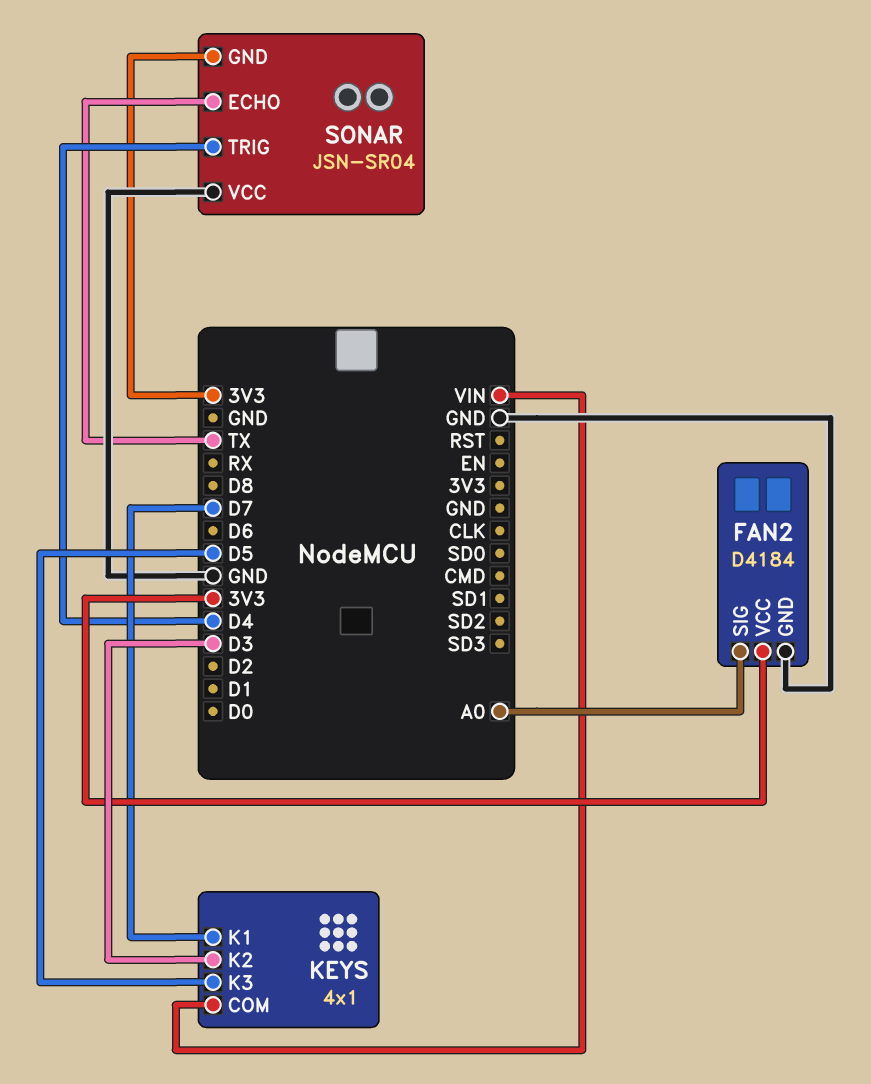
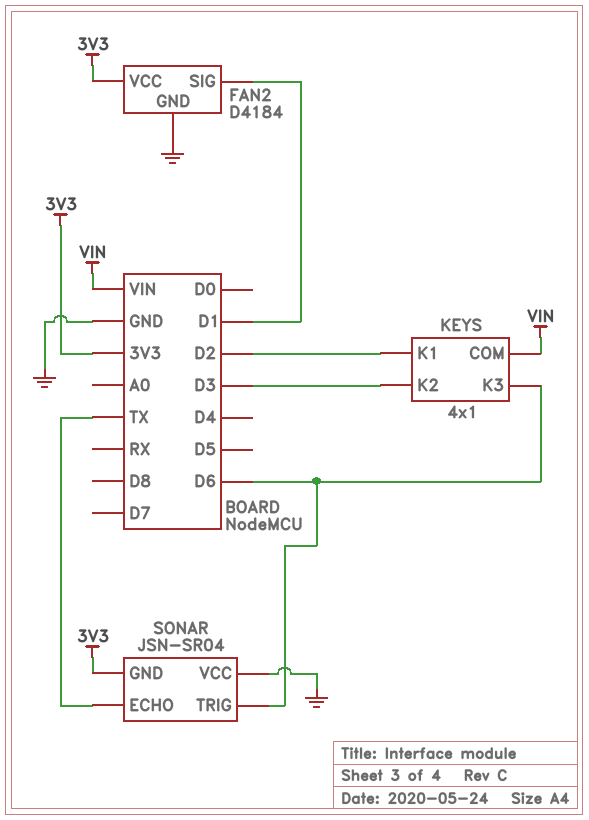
FAN2 pin SIG: A0 -> D1
KEYS pin K1: D7 -> D2
KEYS pin K3: D5 -> D6
SONAR pin TRIG: D4 -> D6

